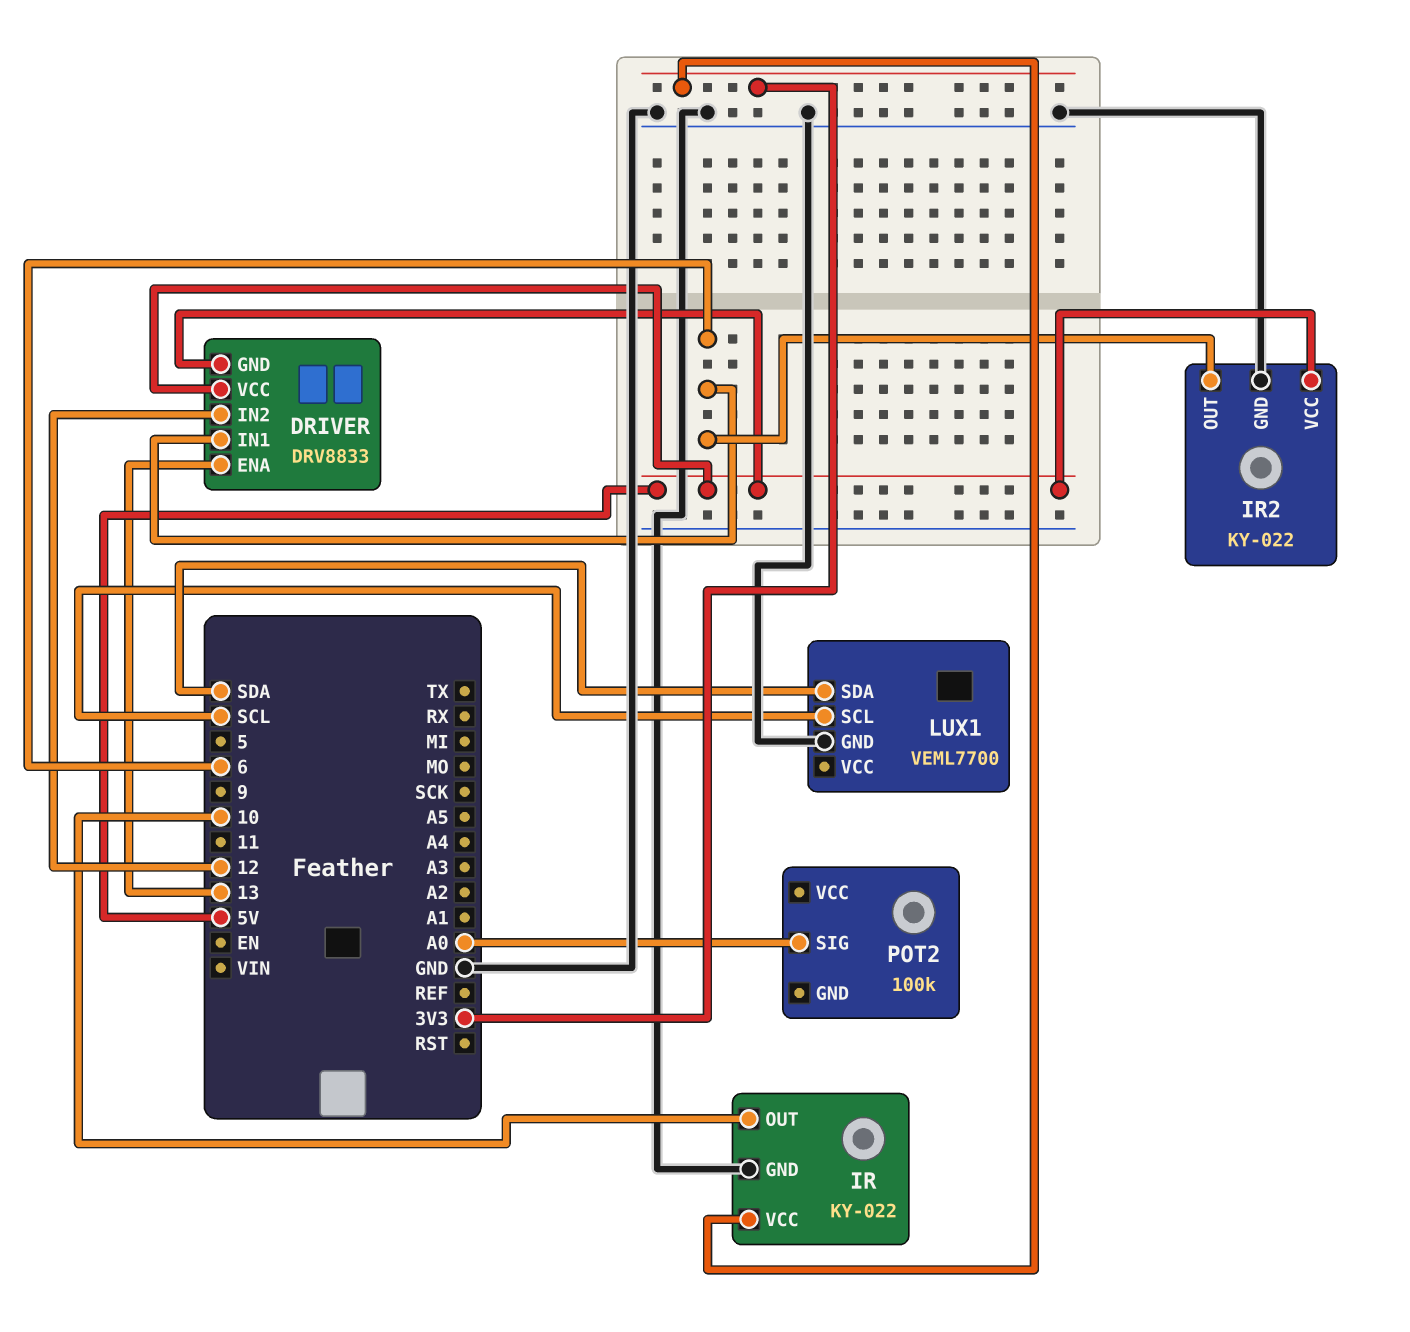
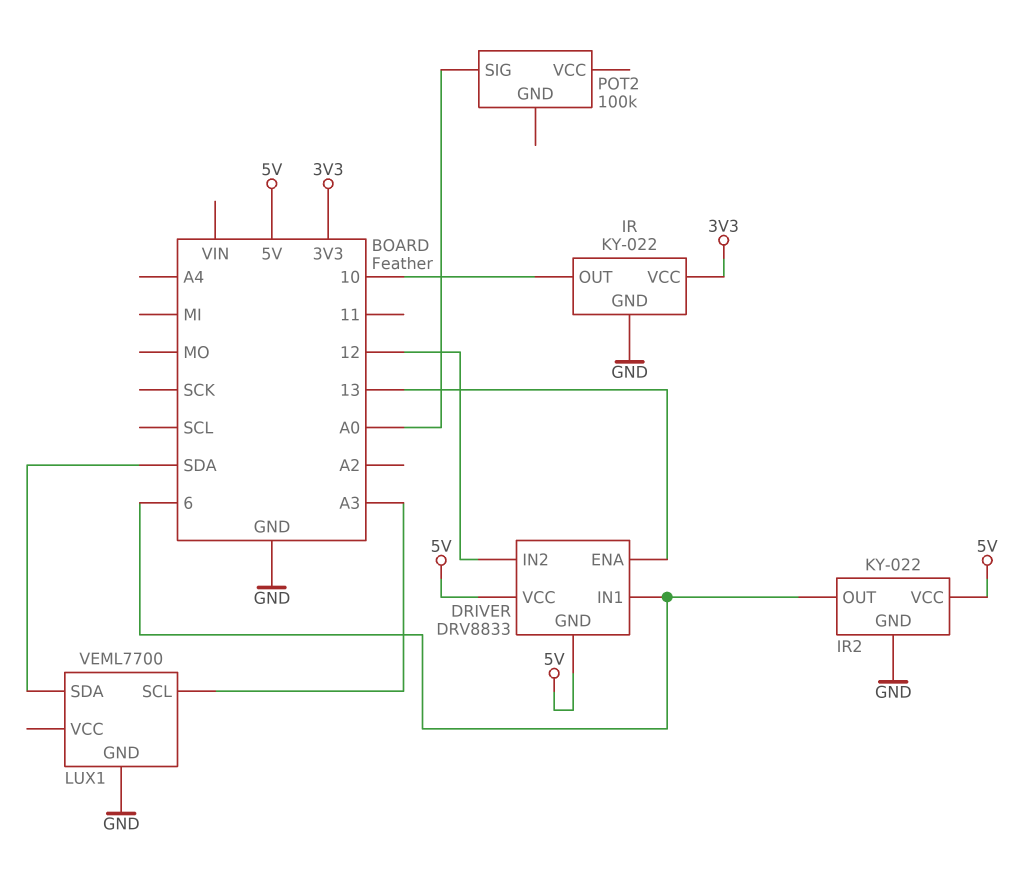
LUX1 pin SCL: SCL -> A3

